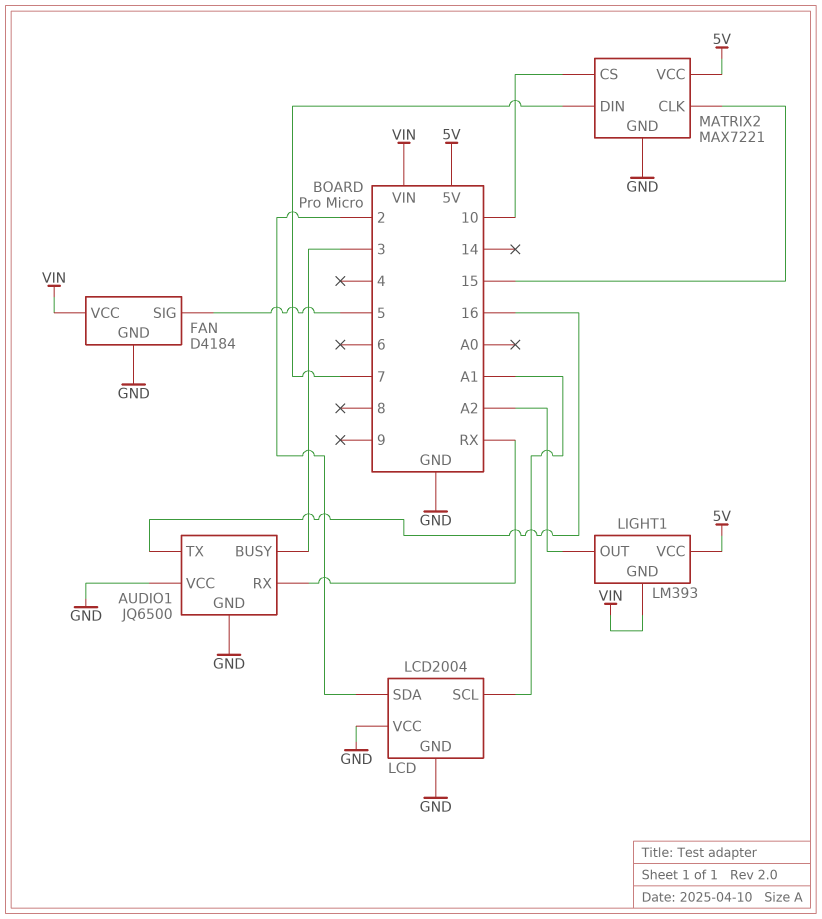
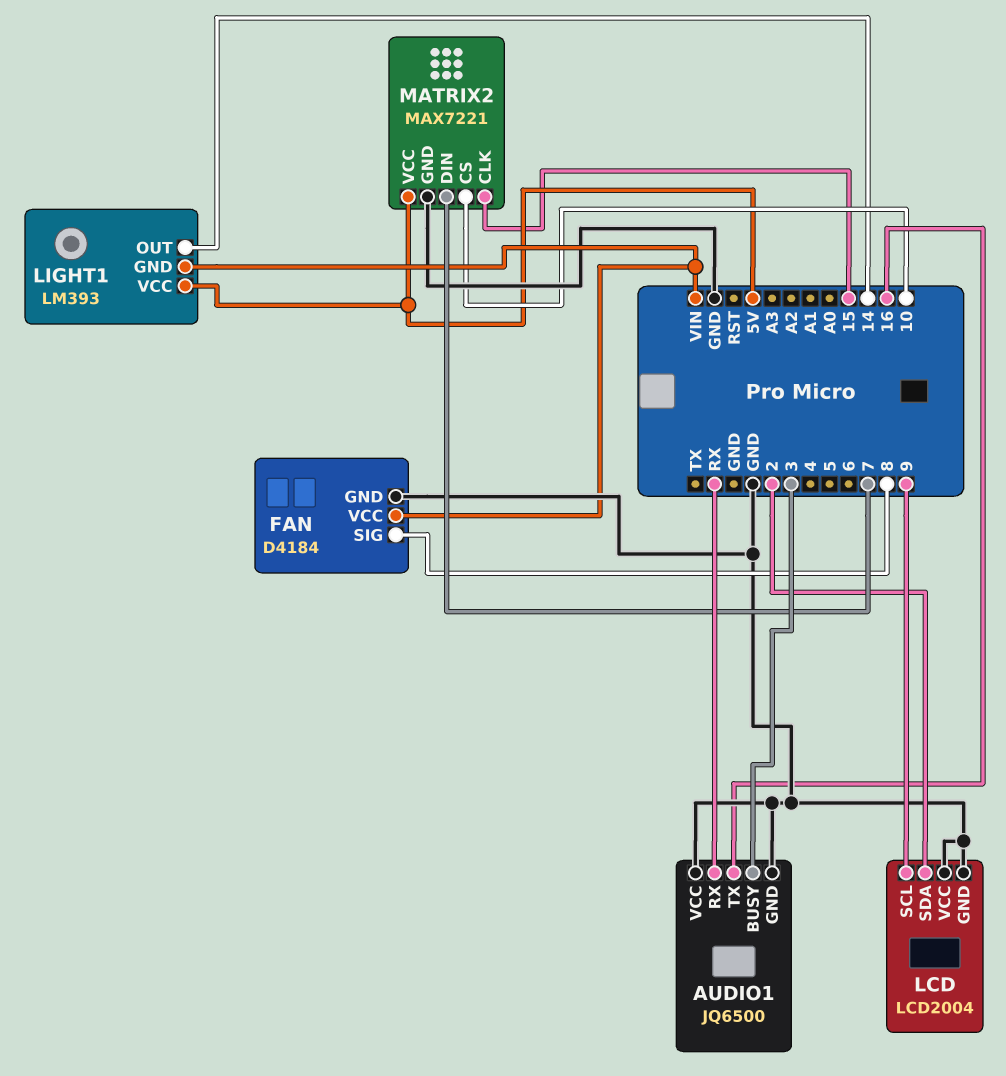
FAN pin SIG: 5 -> 8
LCD pin SCL: A1 -> 9
LIGHT1 pin OUT: A2 -> 14

